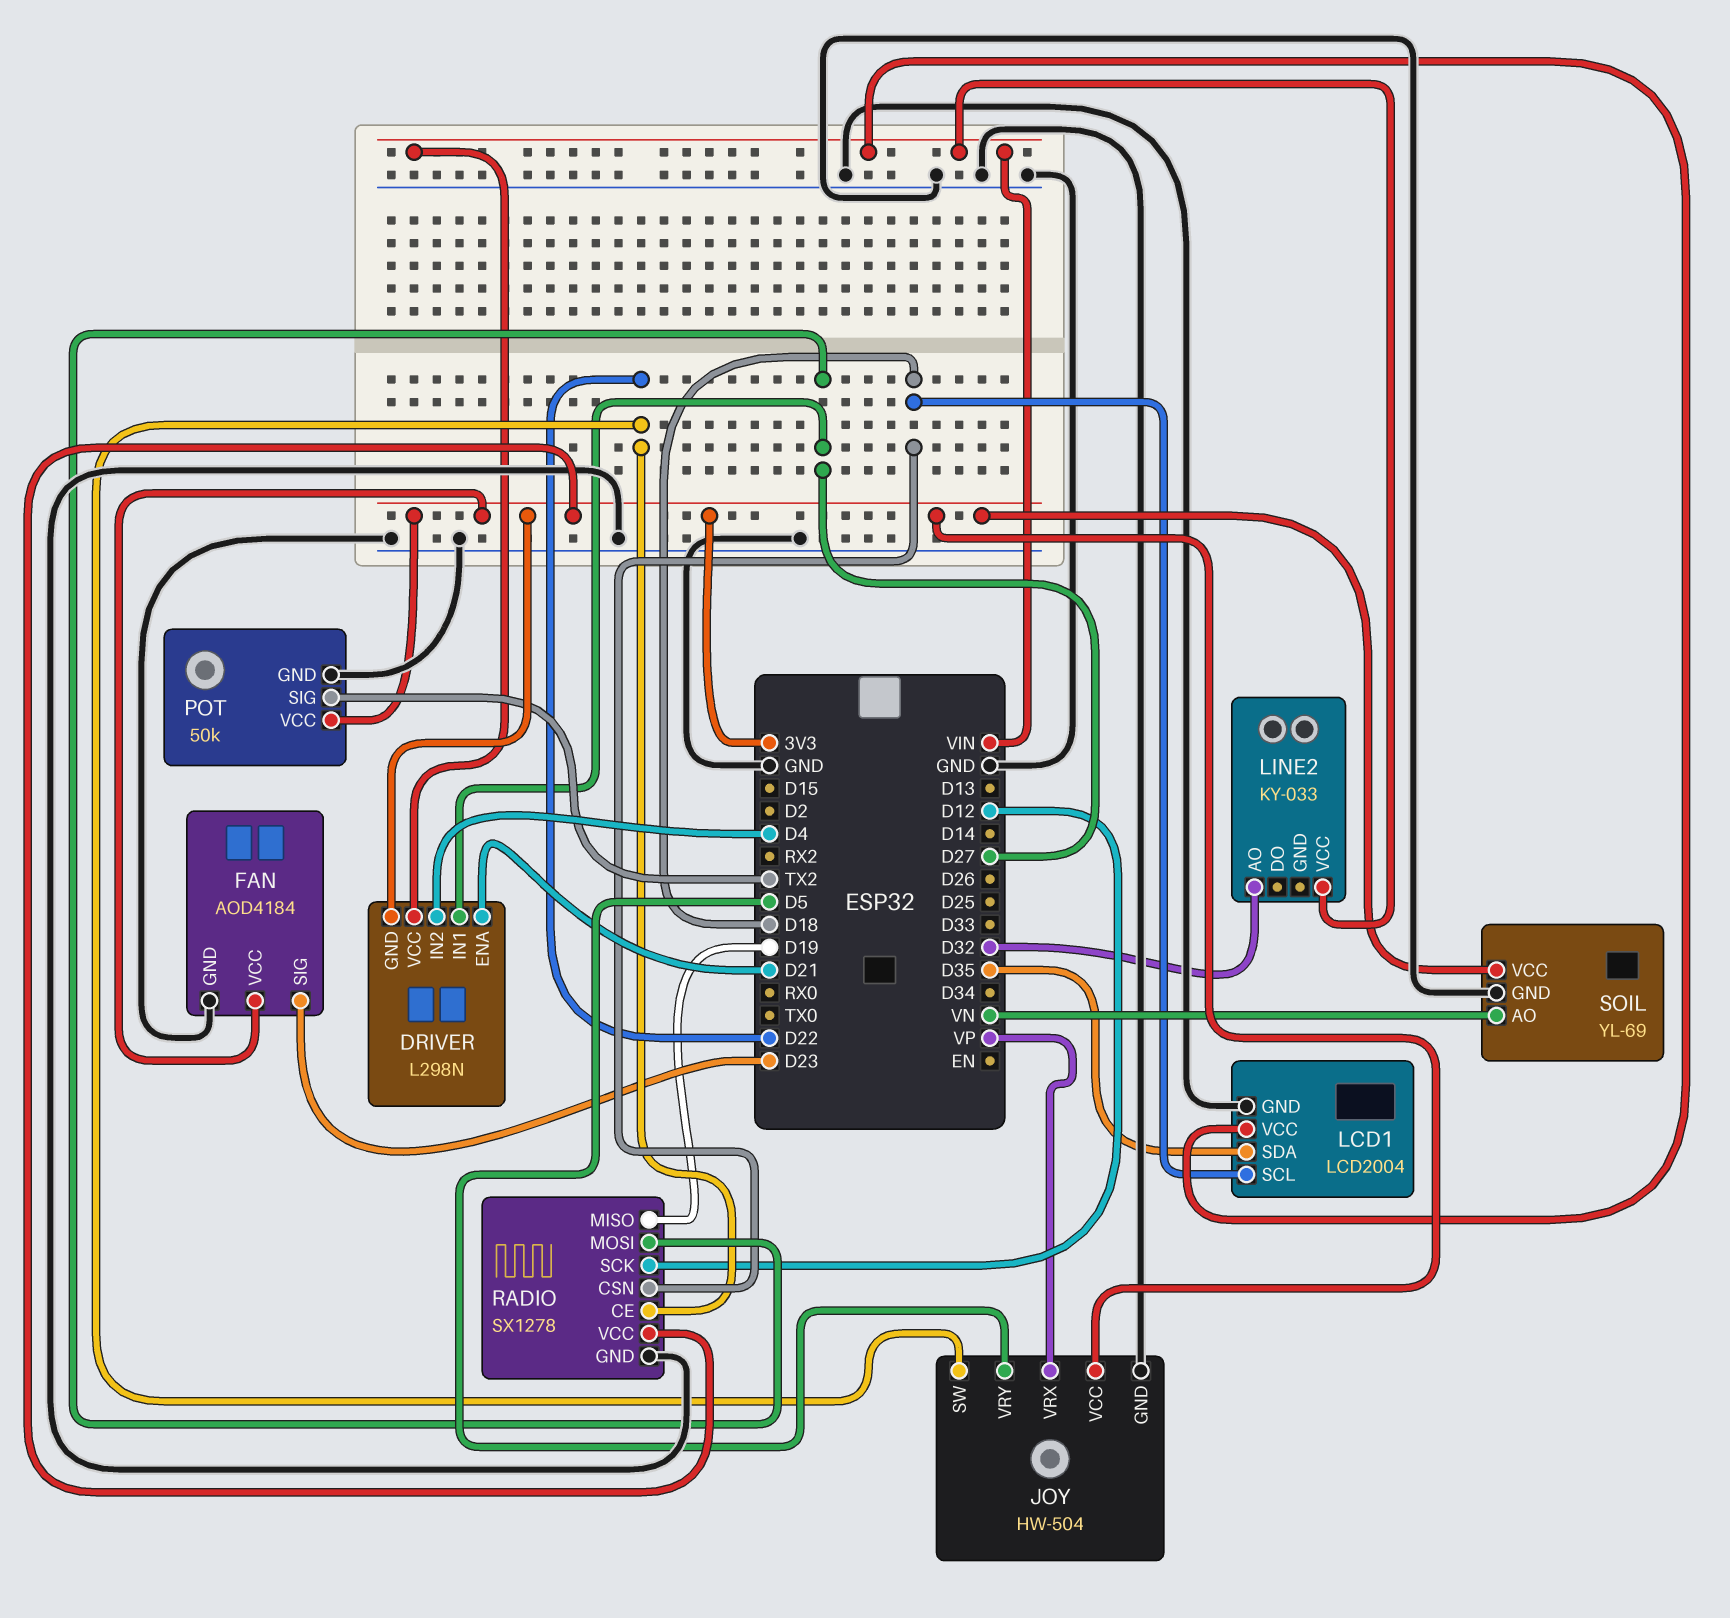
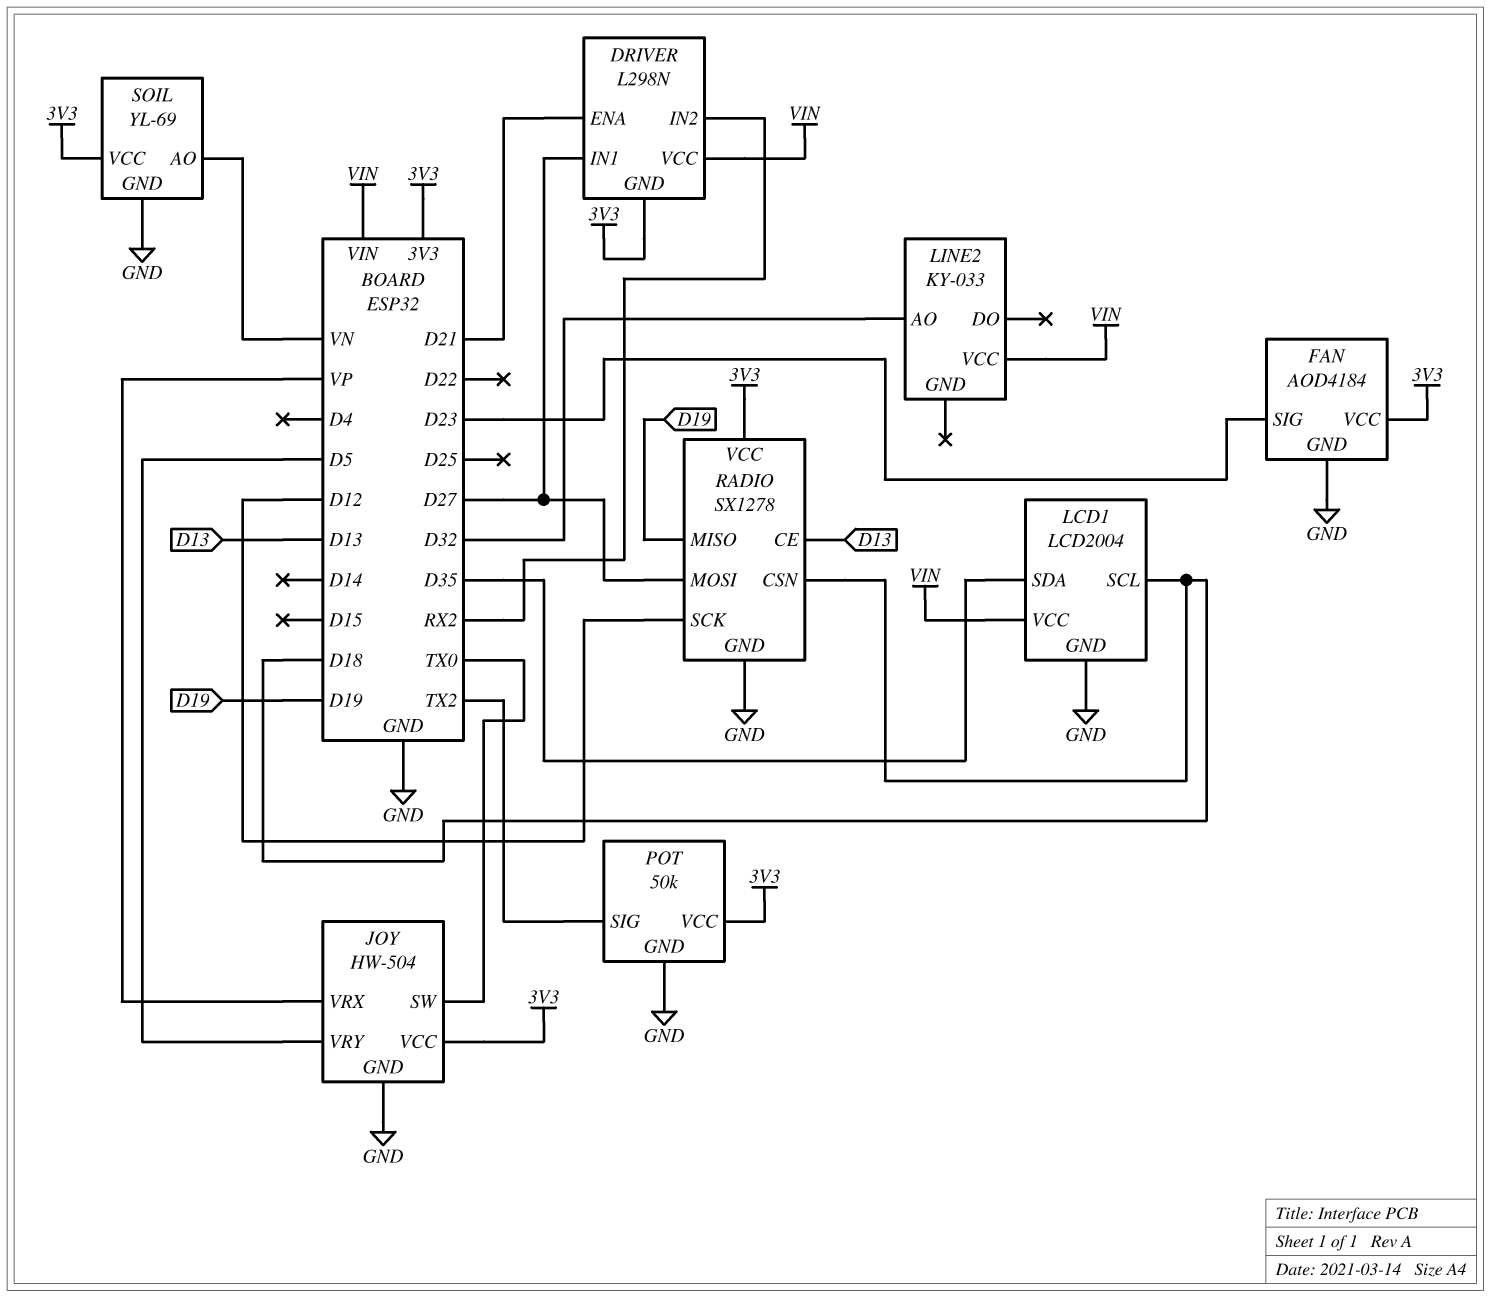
DRIVER pin IN2: D4 -> RX2
JOY pin SW: D22 -> TX0
RADIO pin CE: D22 -> D13

